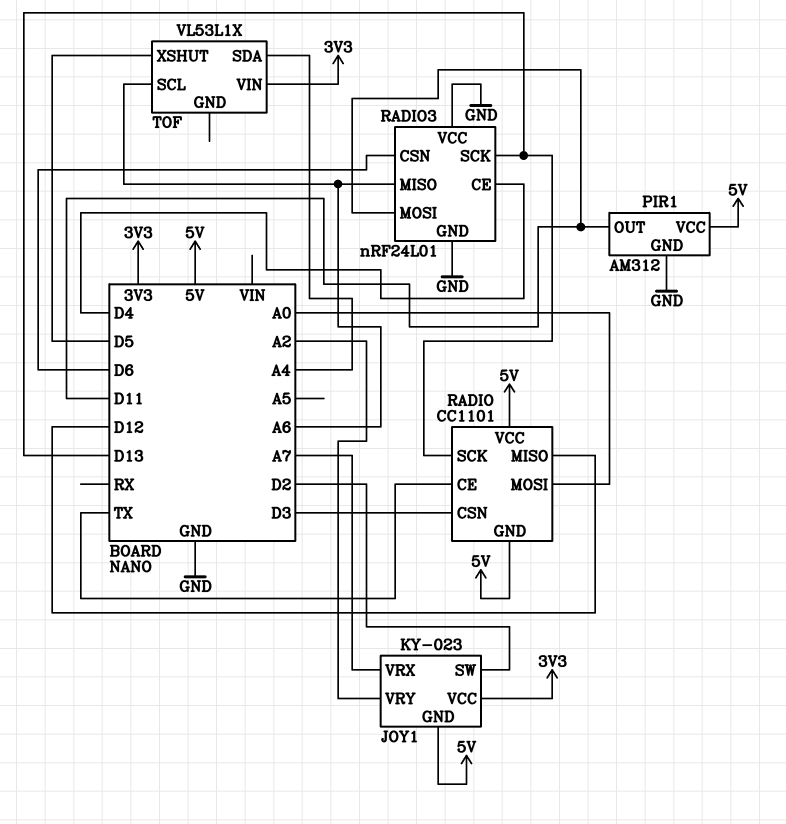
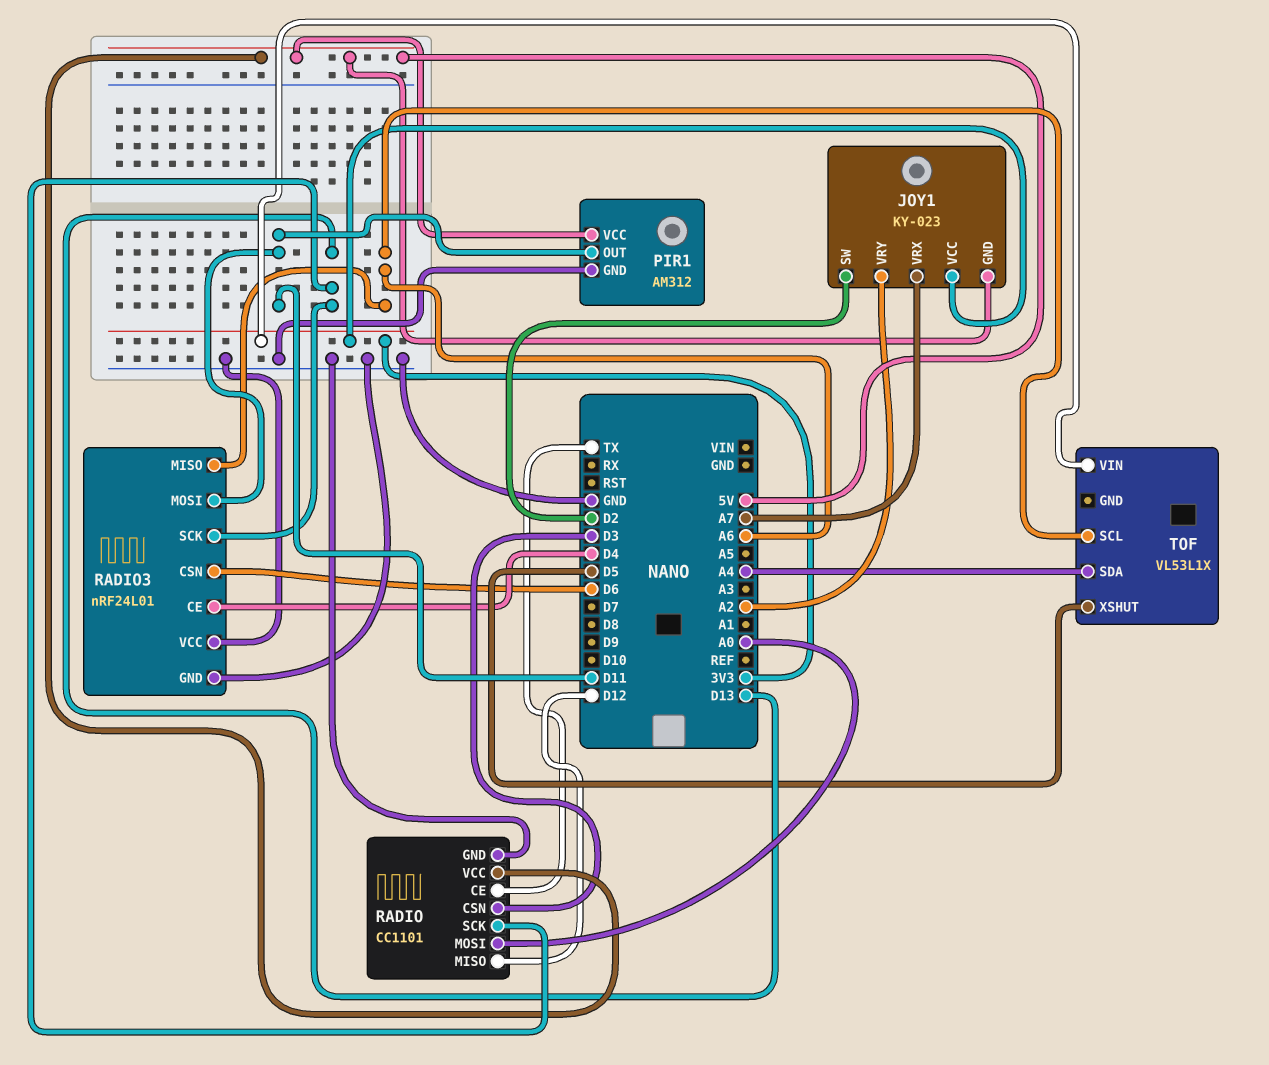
RADIO pin GND: 5V -> GND

